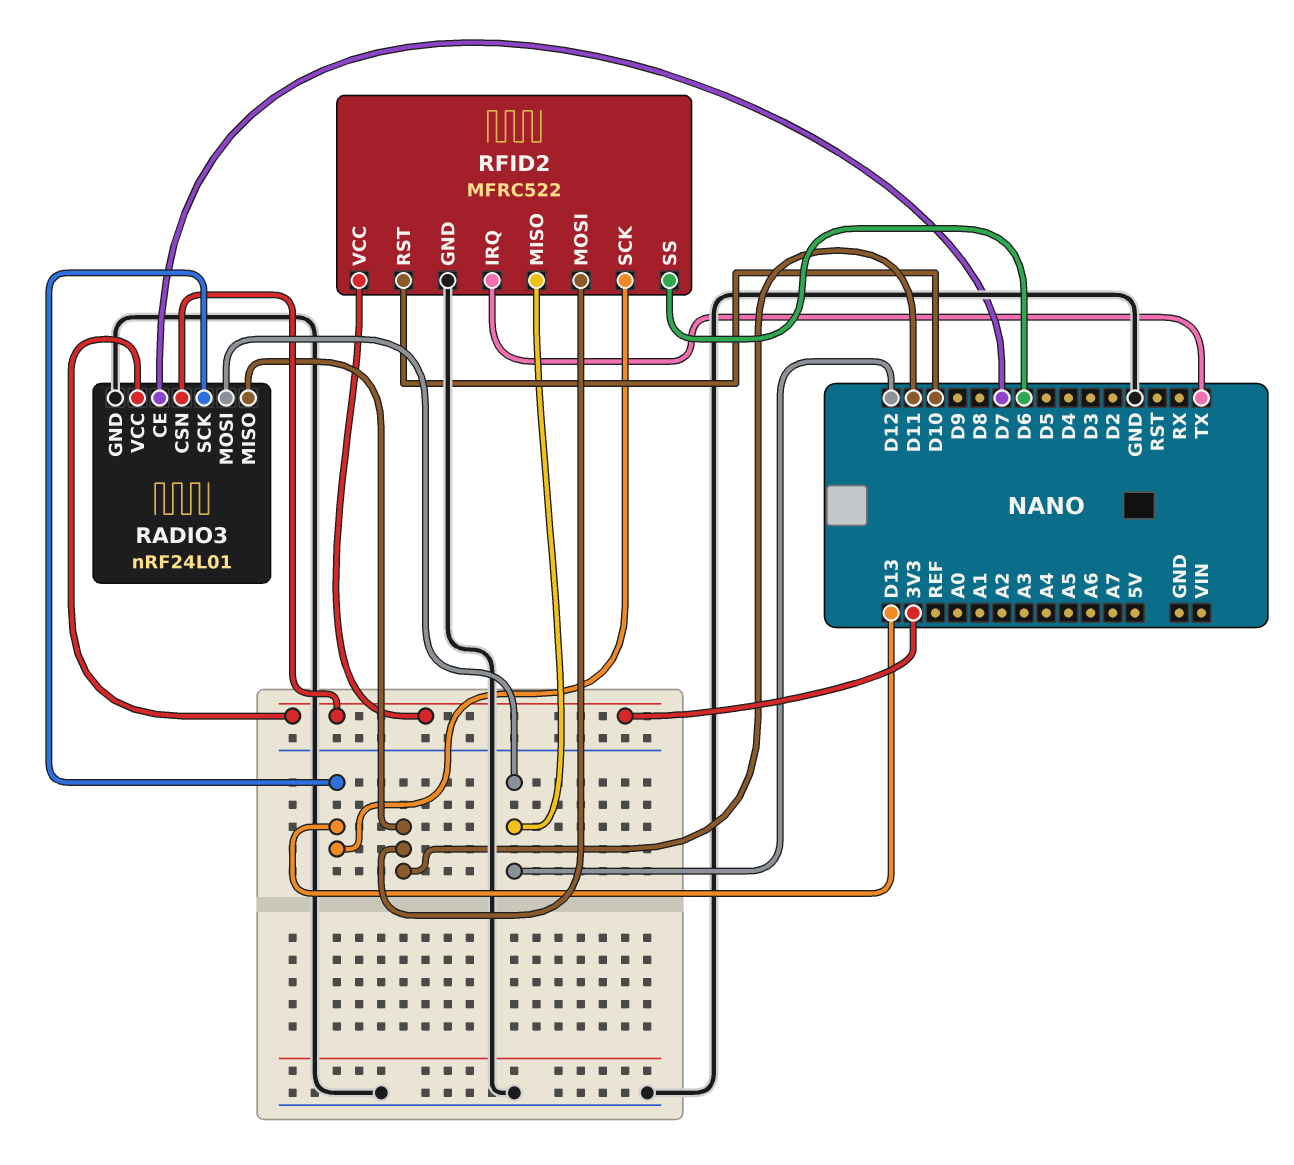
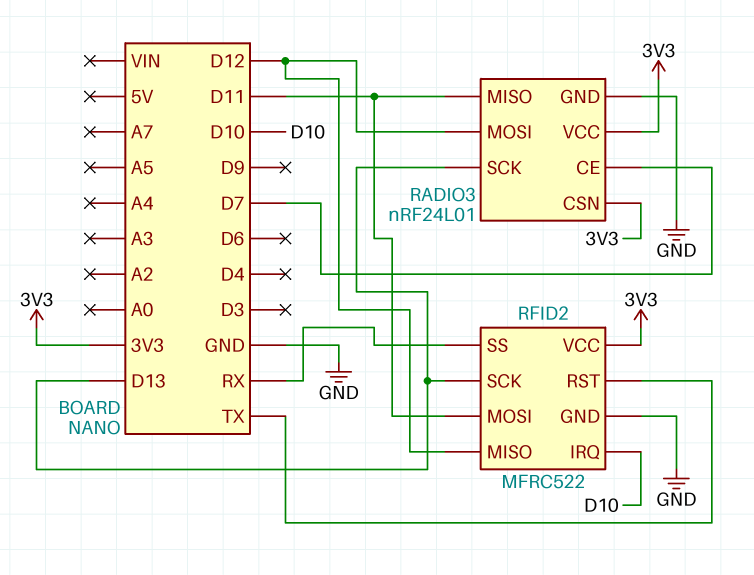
RFID2 pin IRQ: TX -> D10
RFID2 pin RST: D10 -> TX
RFID2 pin SS: D6 -> RX

